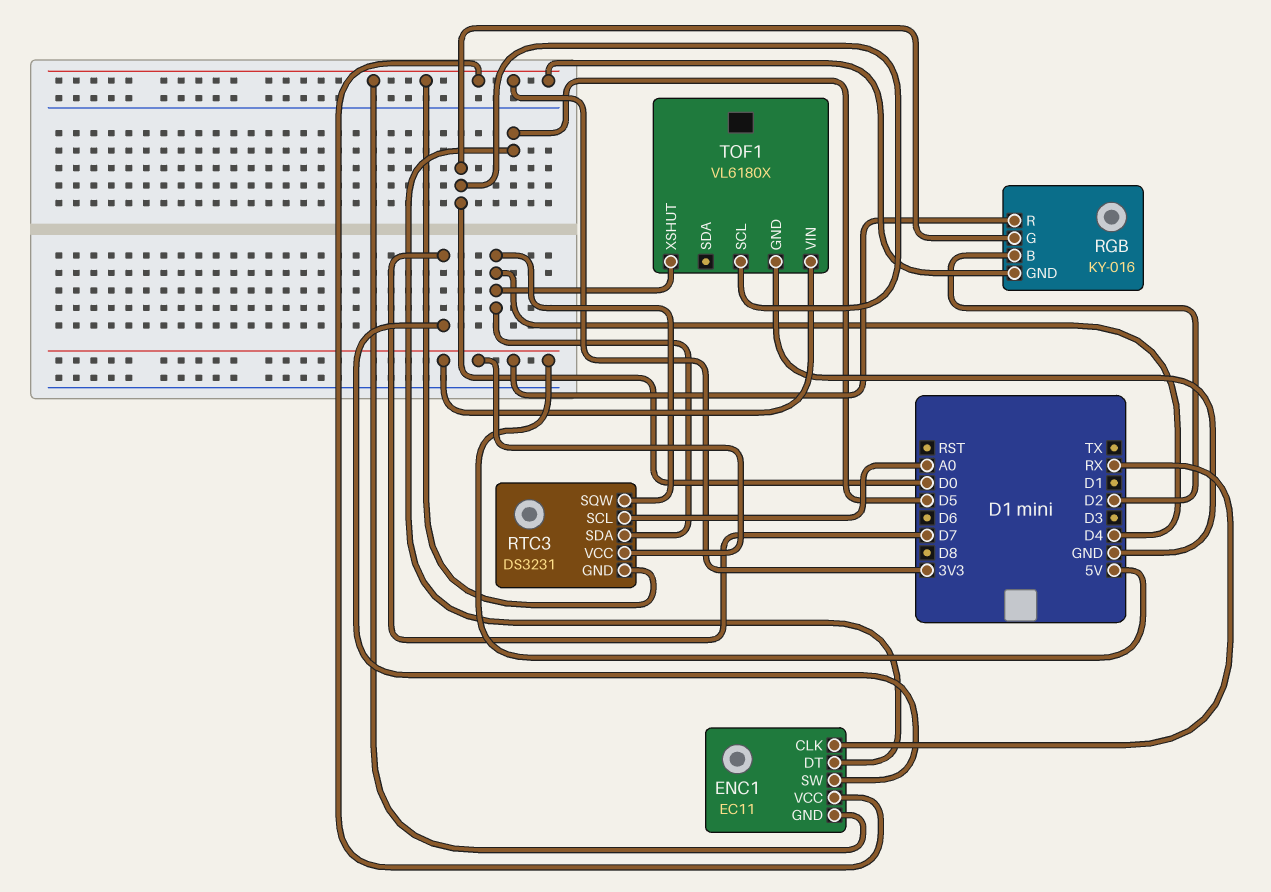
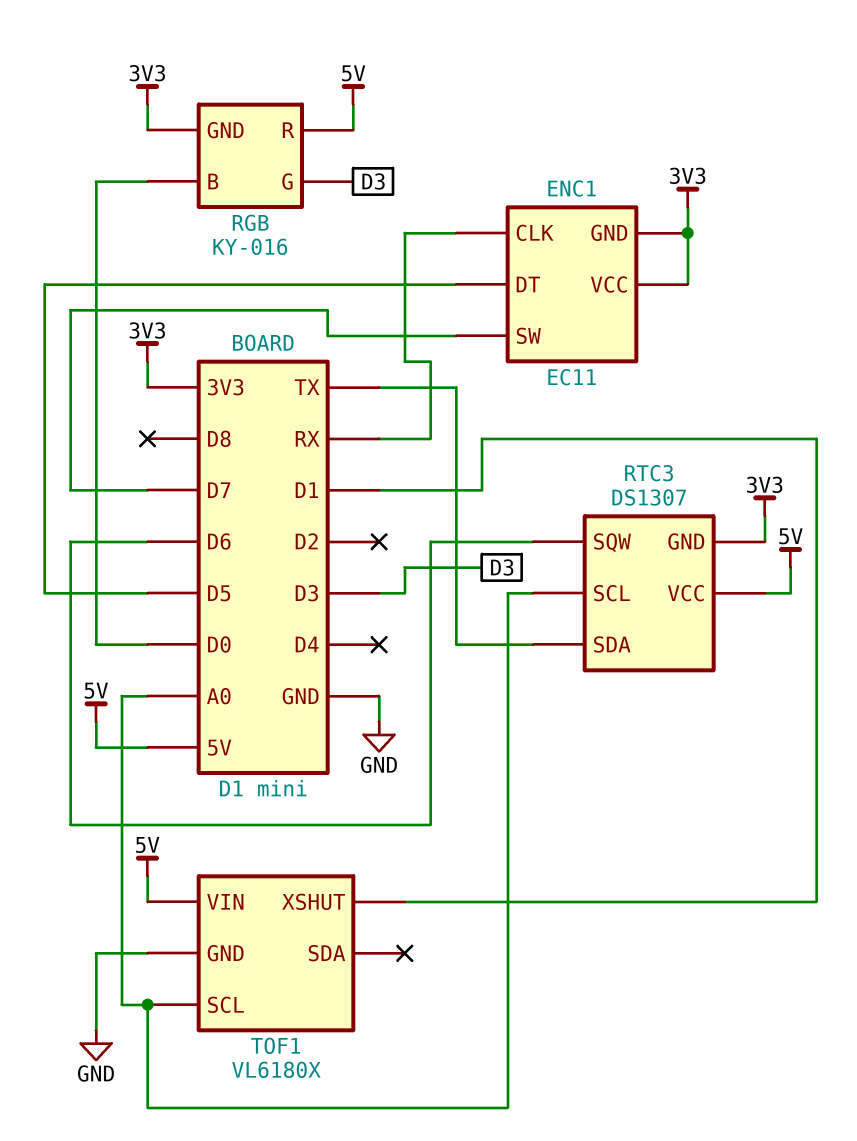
RGB pin B: D2 -> D0
RGB pin G: D0 -> D3
RTC3: DS3231 -> DS1307
RTC3 pin SDA: D4 -> TX
RTC3 pin SQW: D4 -> D6
TOF1 pin SCL: D0 -> A0
TOF1 pin XSHUT: D4 -> D1

